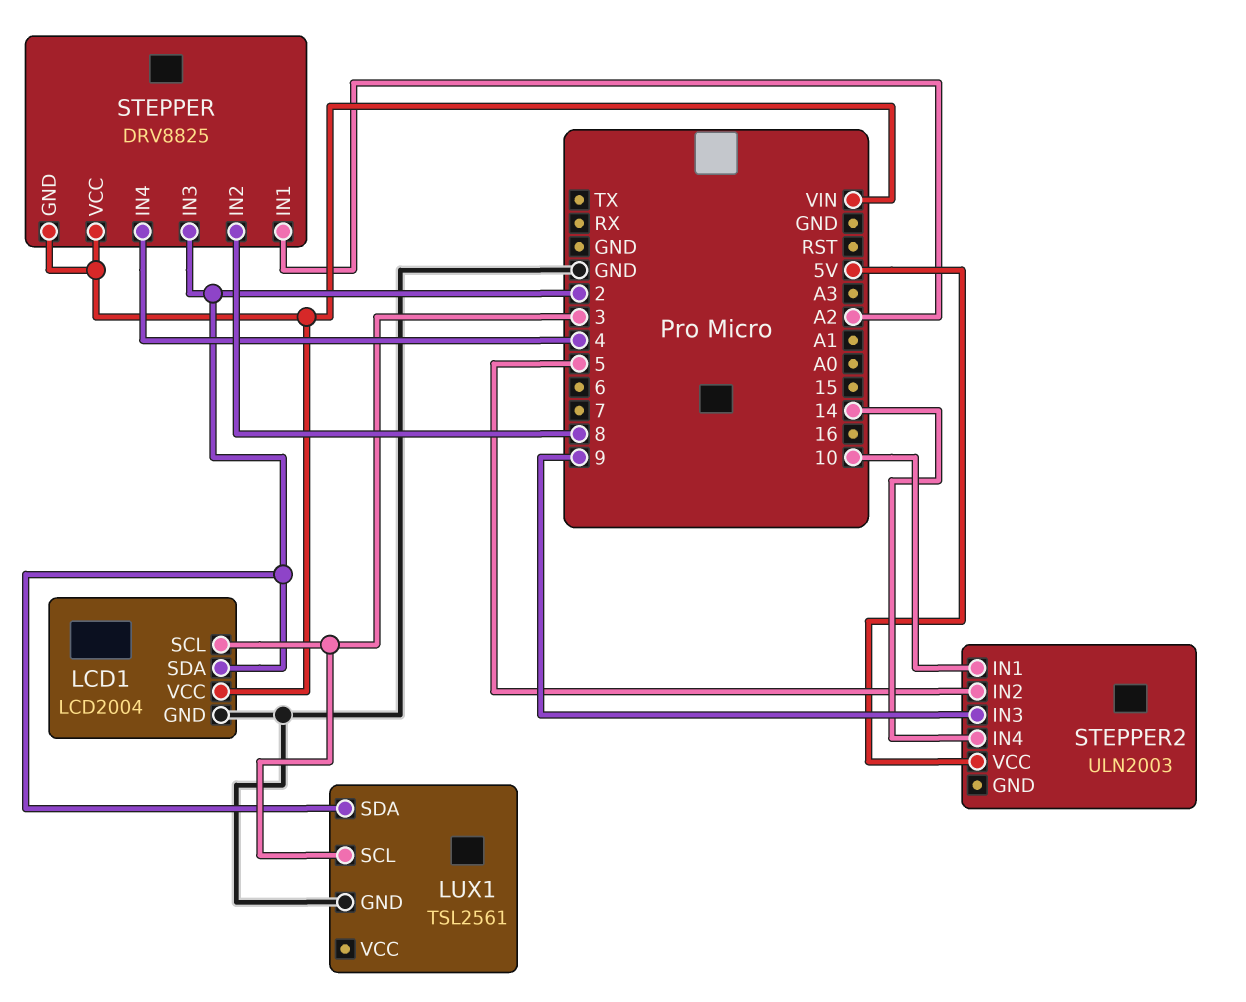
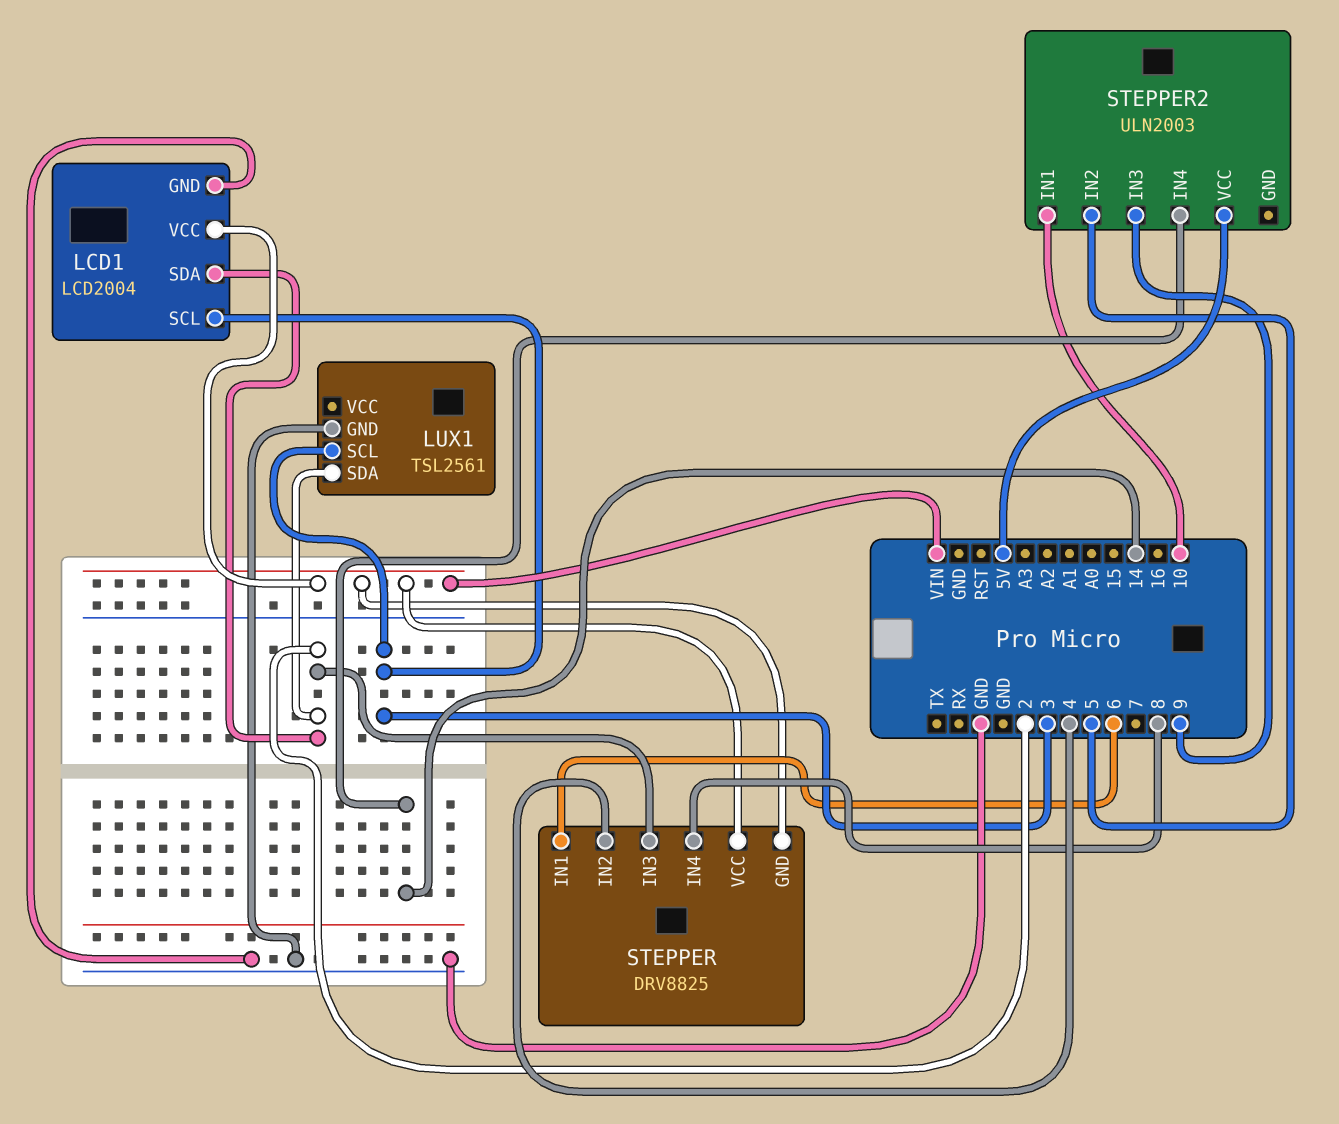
STEPPER pin IN1: A2 -> 6
STEPPER pin IN2: 8 -> 4
STEPPER pin IN4: 4 -> 8

